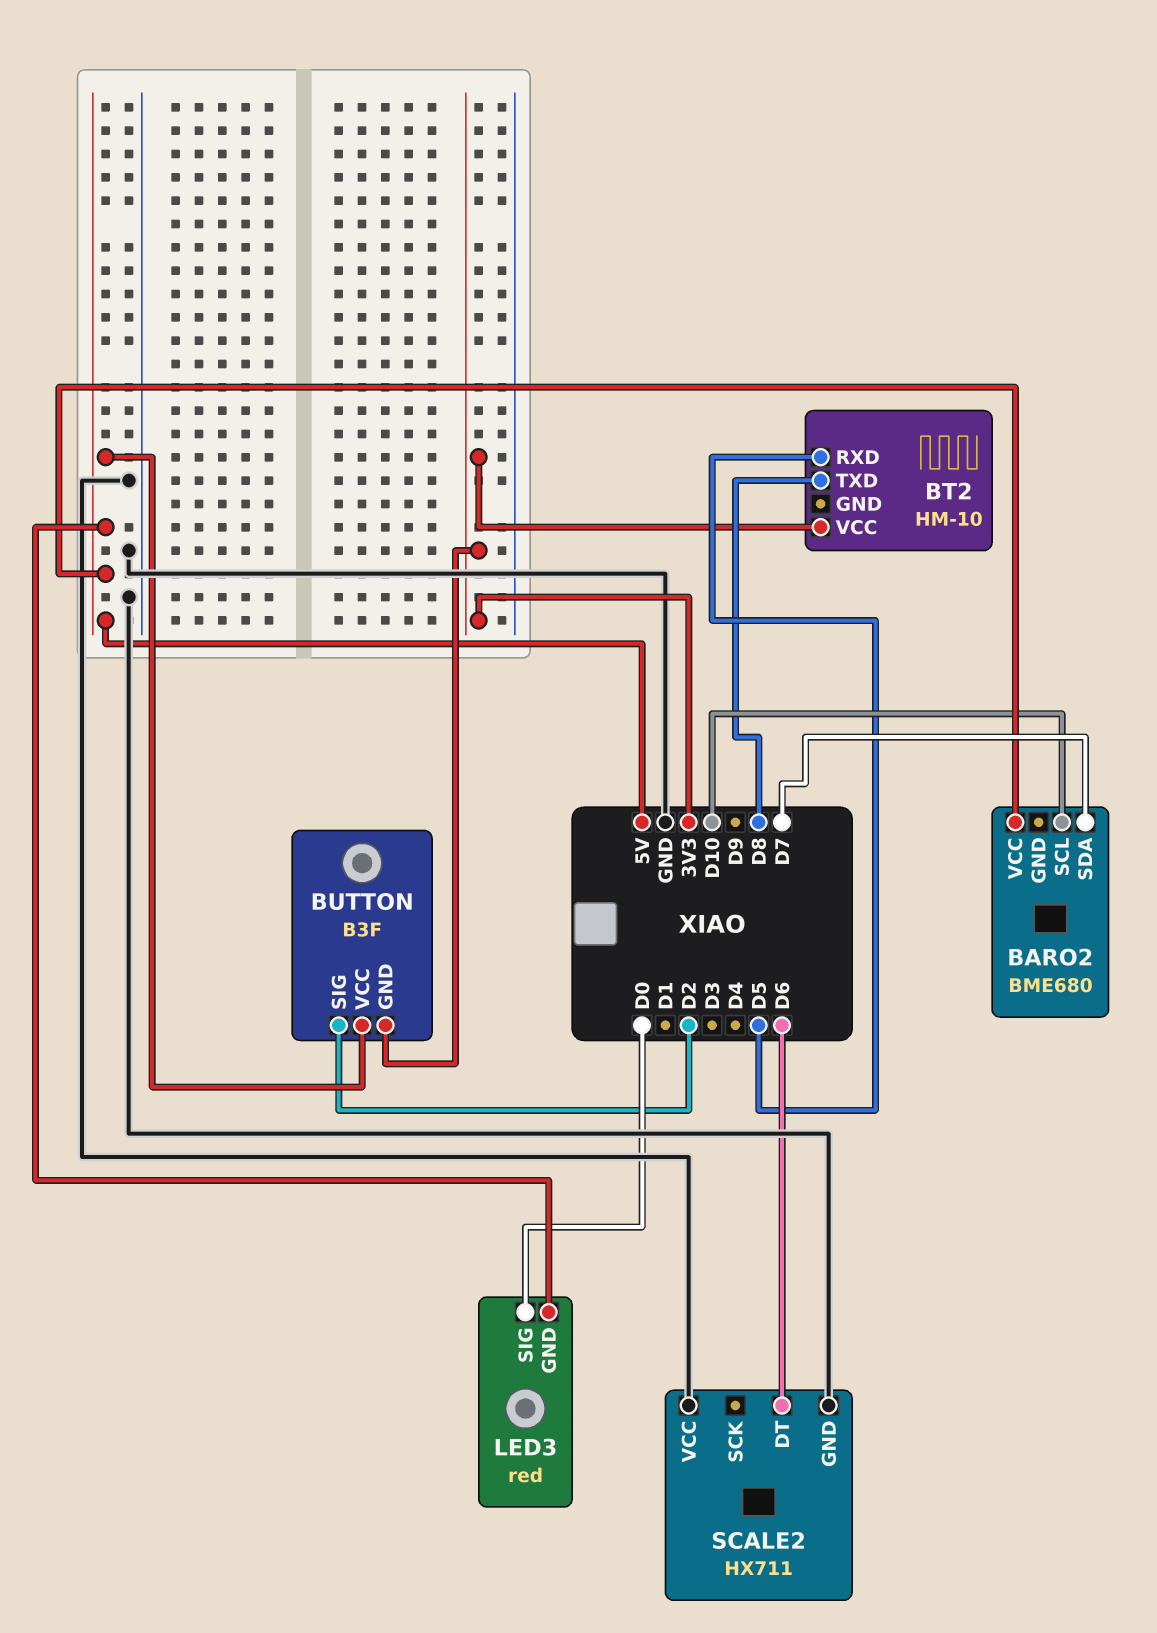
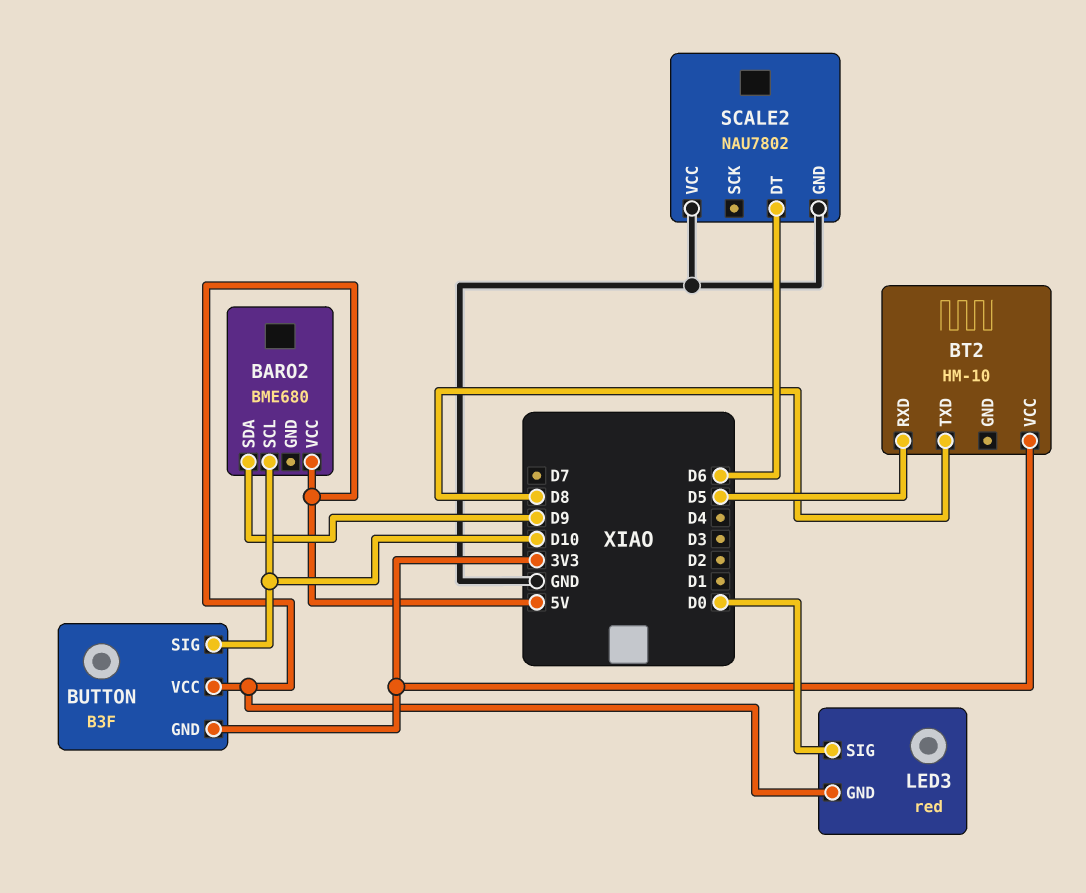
BARO2 pin SDA: D7 -> D9
BUTTON pin SIG: D2 -> D10
SCALE2: HX711 -> NAU7802

